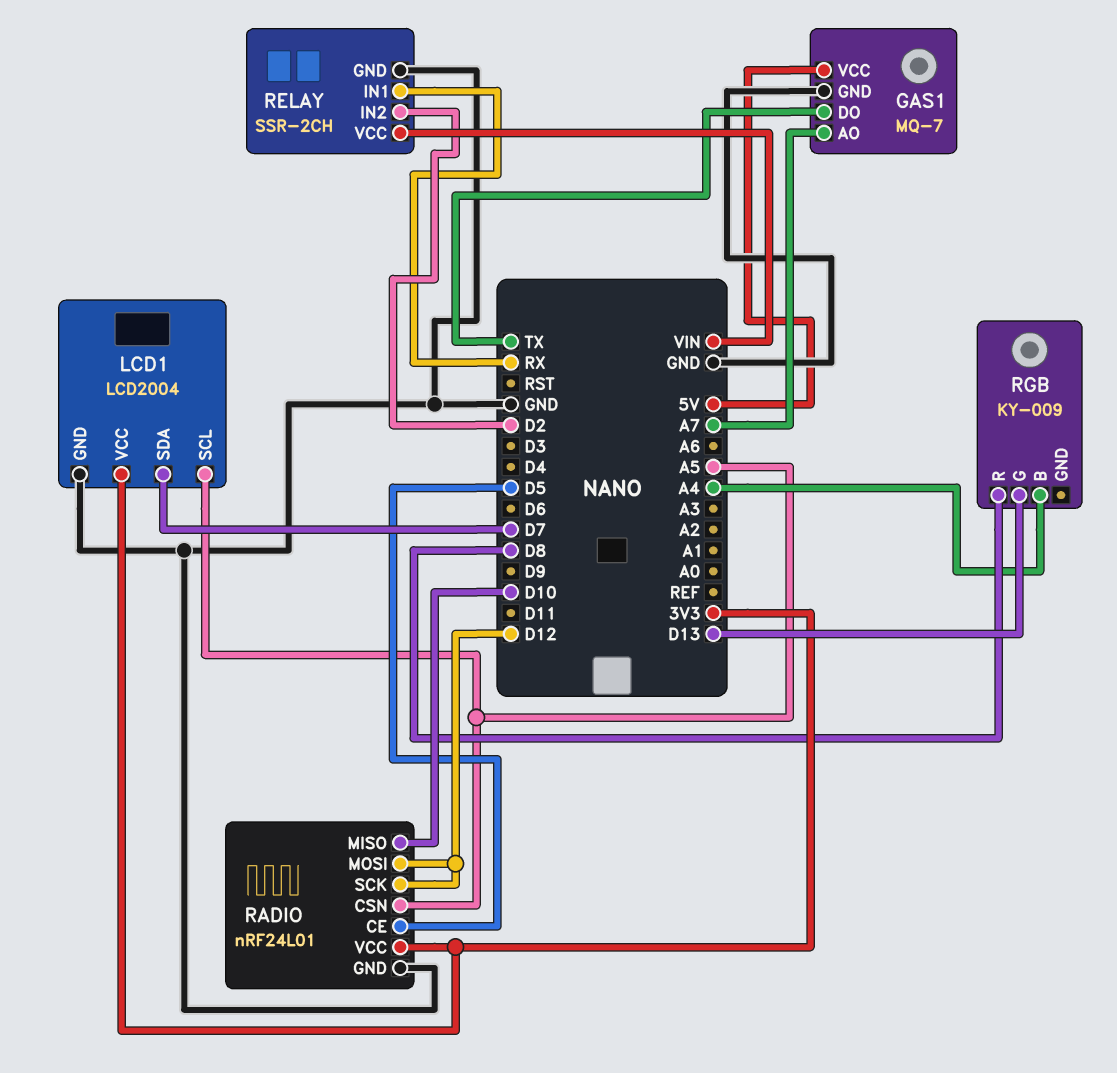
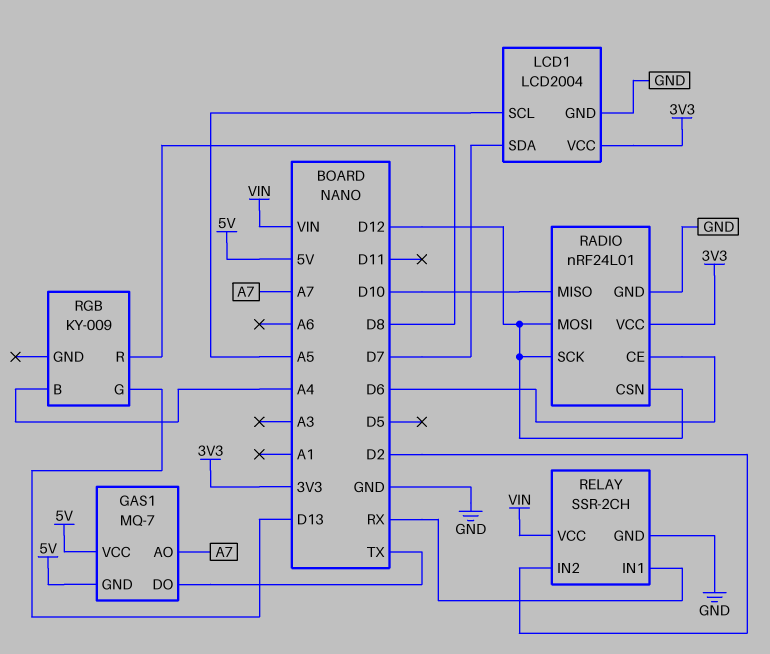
GAS1 pin GND: GND -> 5V
RADIO pin CE: D5 -> D6
RADIO pin CSN: A5 -> D12

